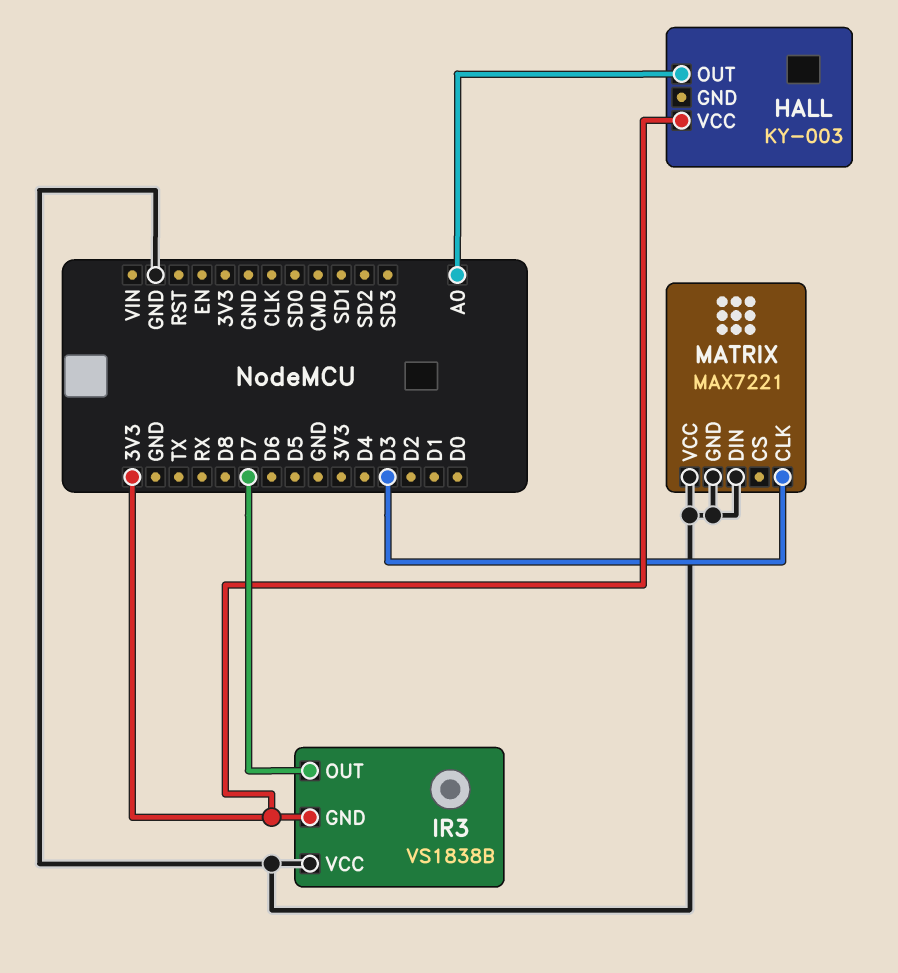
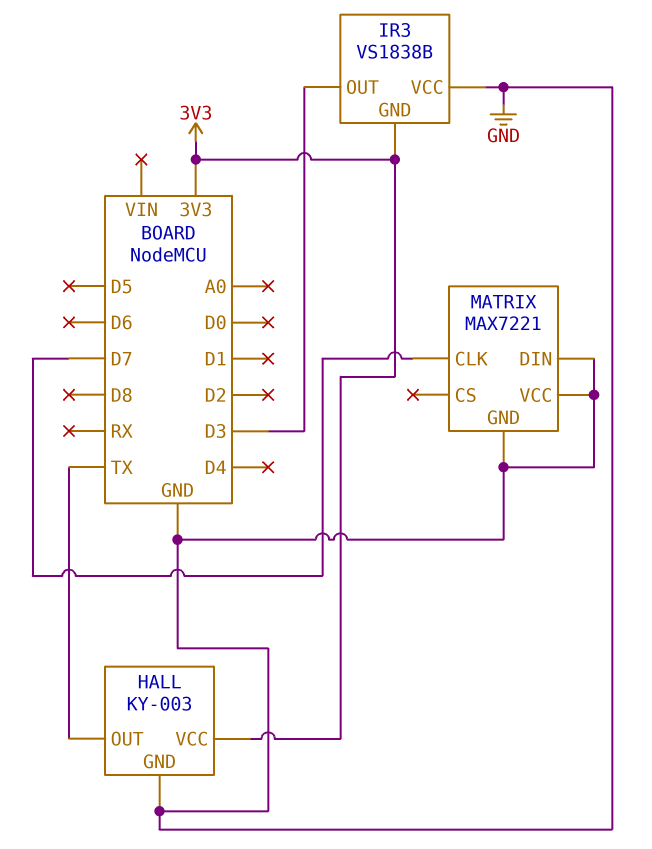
HALL pin GND: none -> GND
HALL pin OUT: A0 -> TX
IR3 pin OUT: D7 -> D3
MATRIX pin CLK: D3 -> D7

